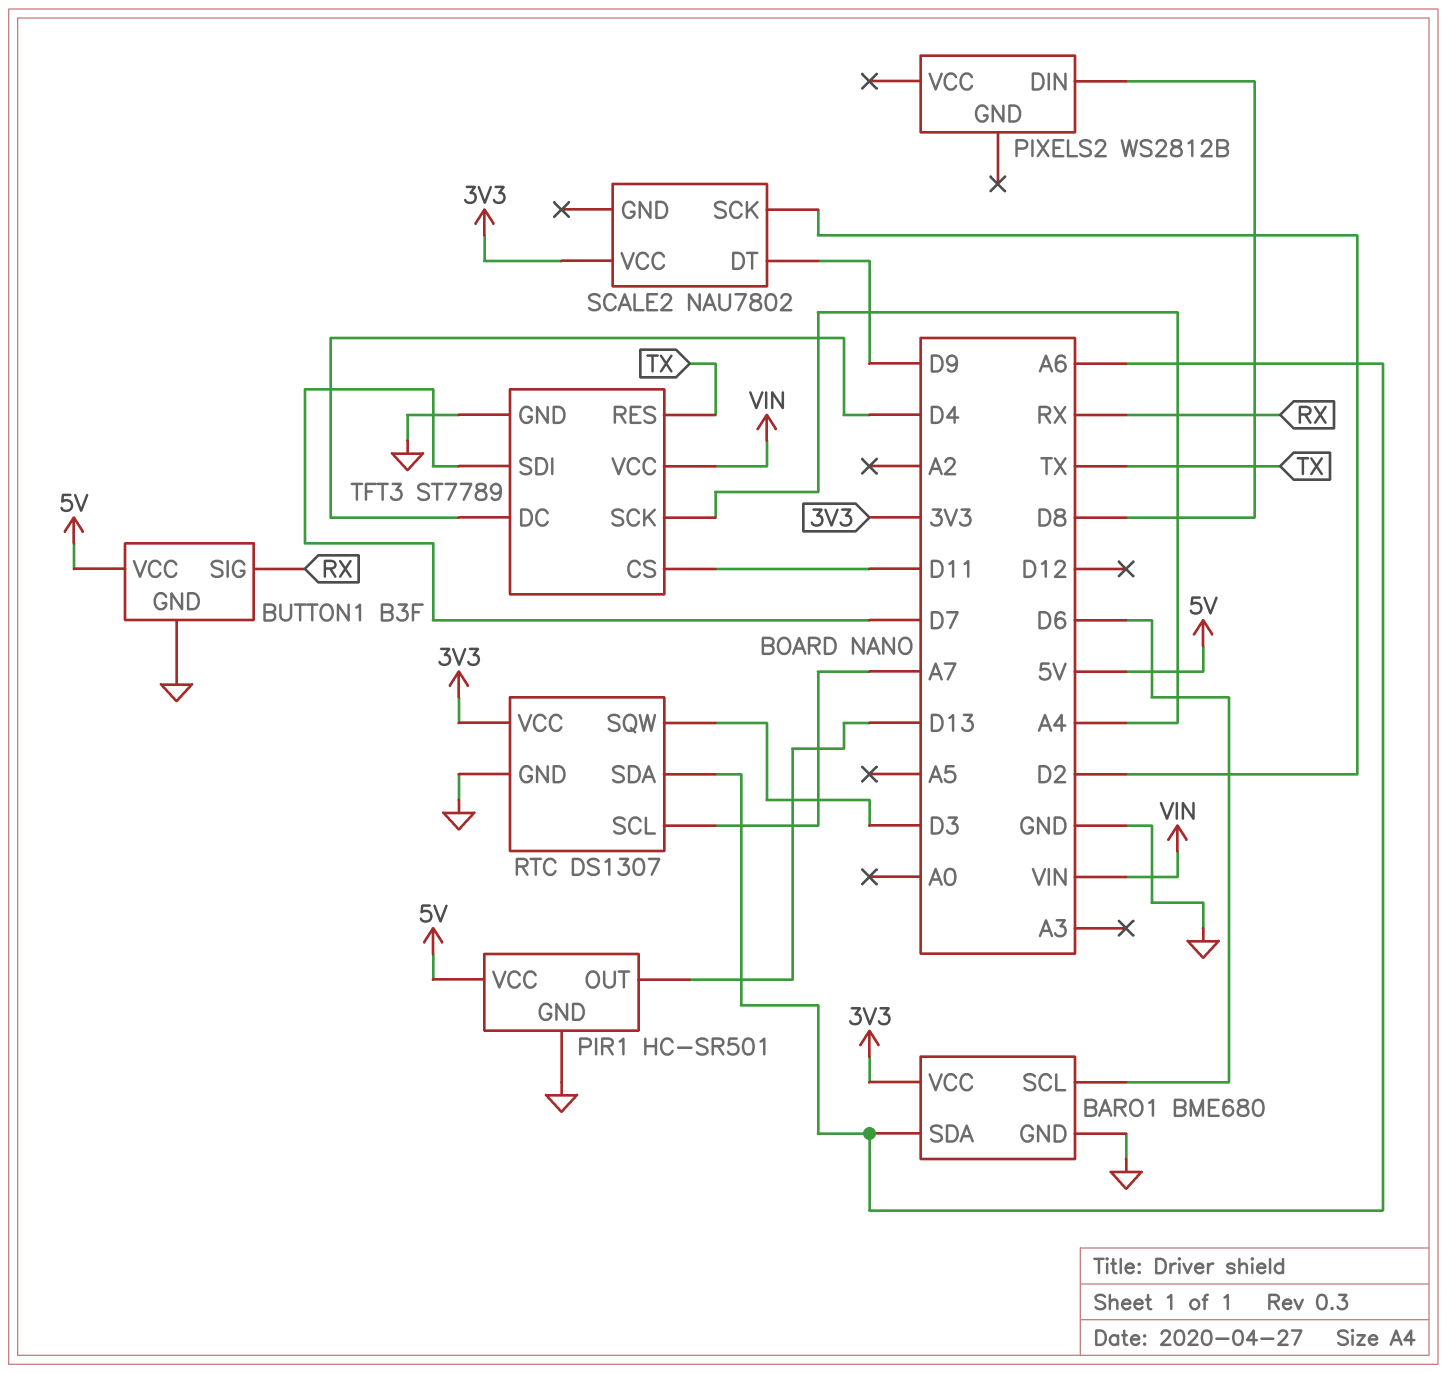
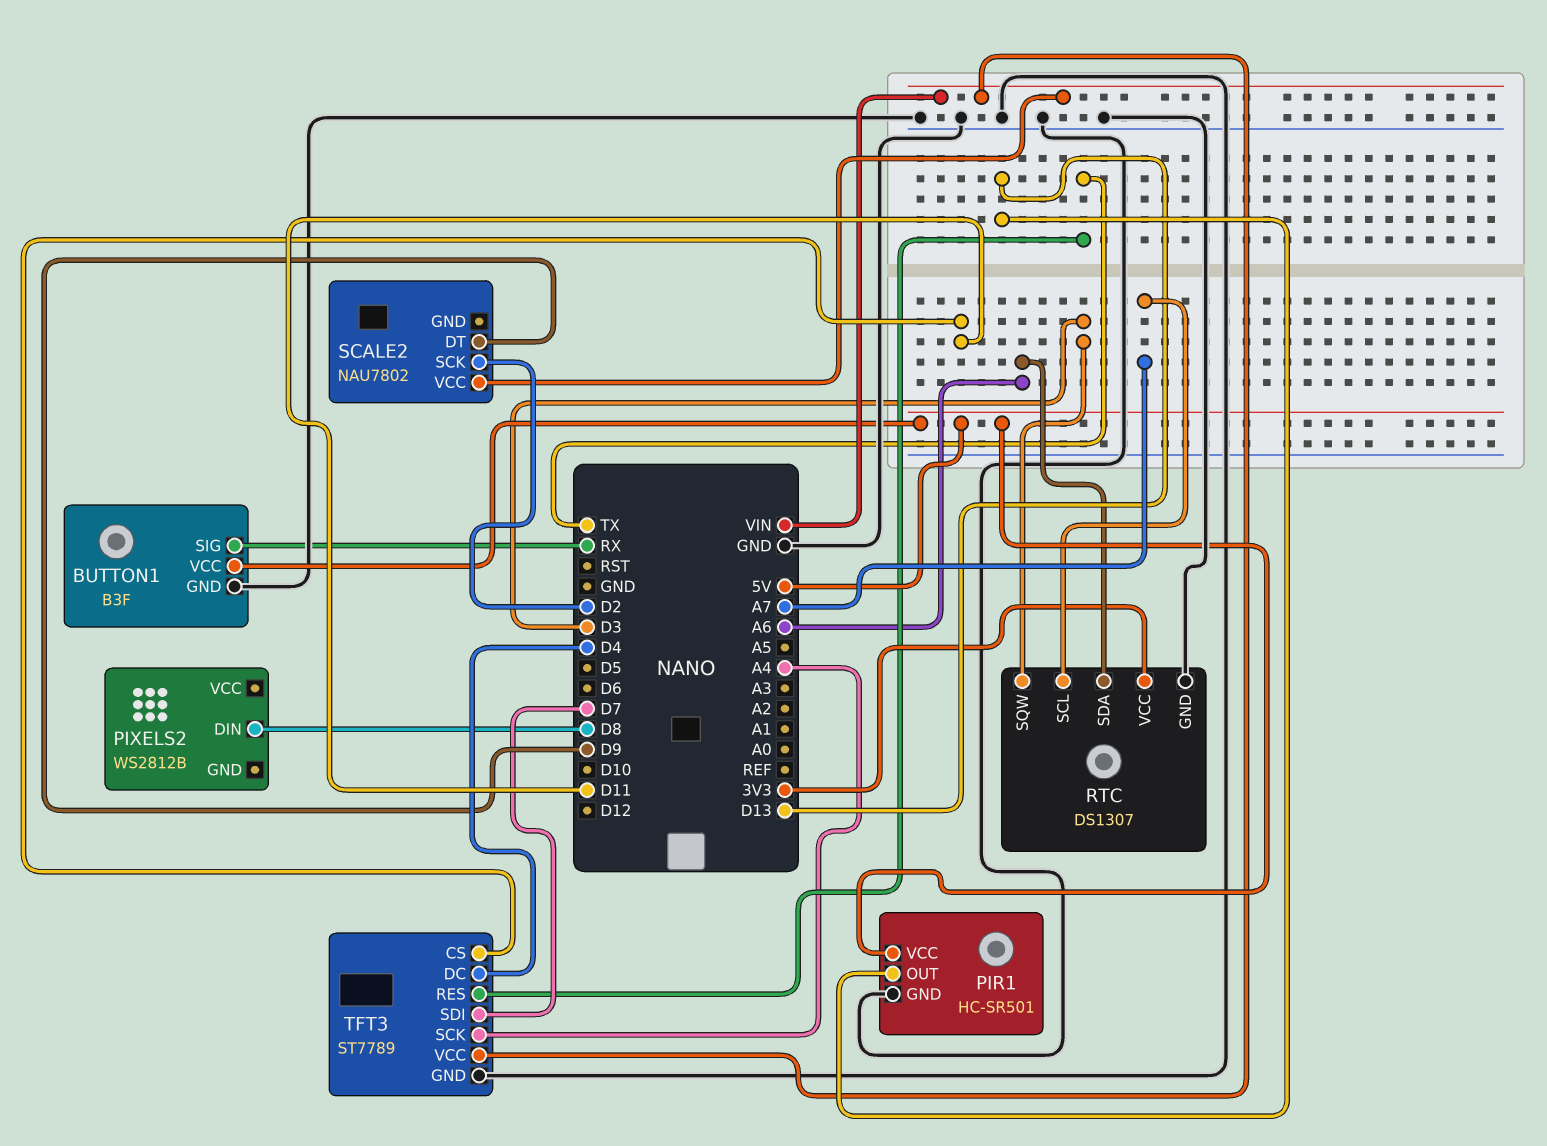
BARO1: BME680 -> none
BARO1 pin GND: GND -> none
BARO1 pin SCL: D6 -> none
BARO1 pin SDA: A6 -> none
BARO1 pin VCC: 3V3 -> none
SCALE2 pin VCC: 3V3 -> VIN

